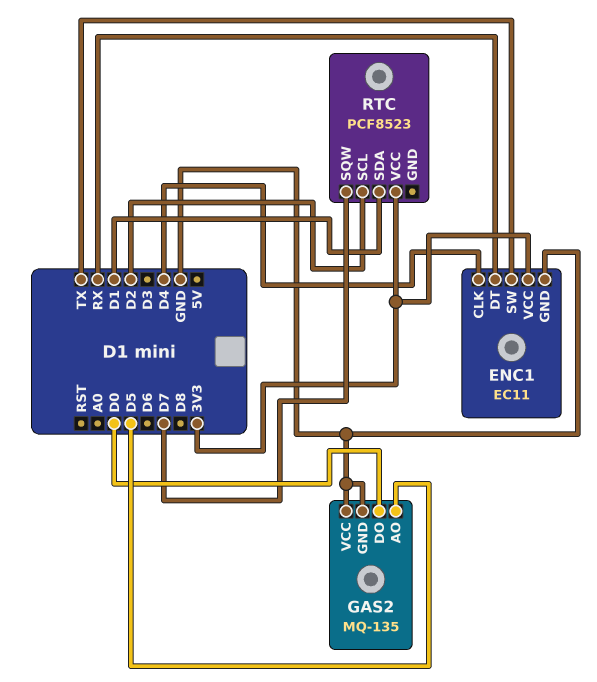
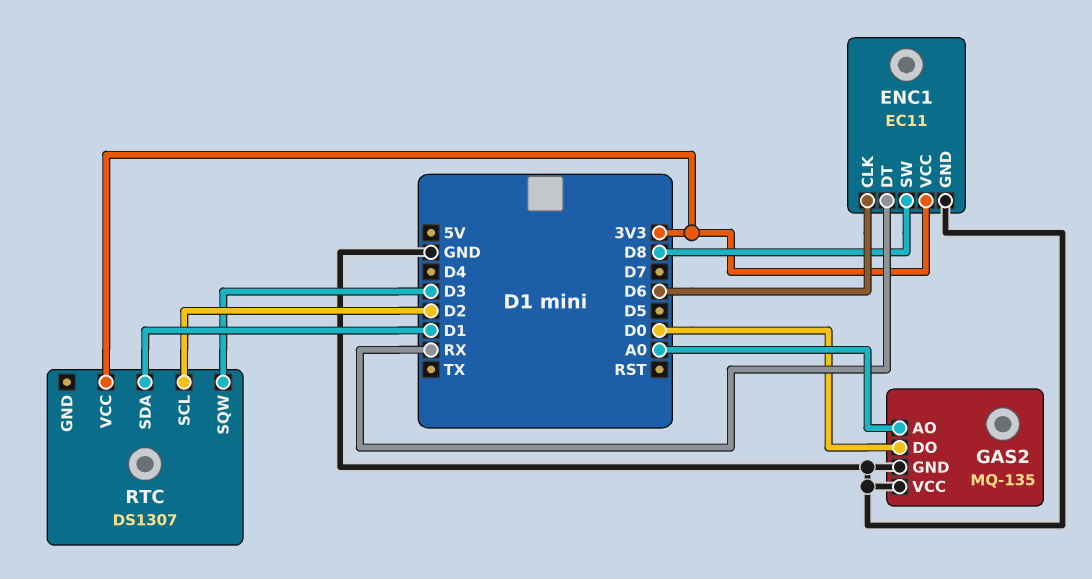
ENC1 pin CLK: D4 -> D6
ENC1 pin SW: TX -> D8
GAS2 pin AO: D5 -> A0
RTC: PCF8523 -> DS1307
RTC pin SQW: D7 -> D3

